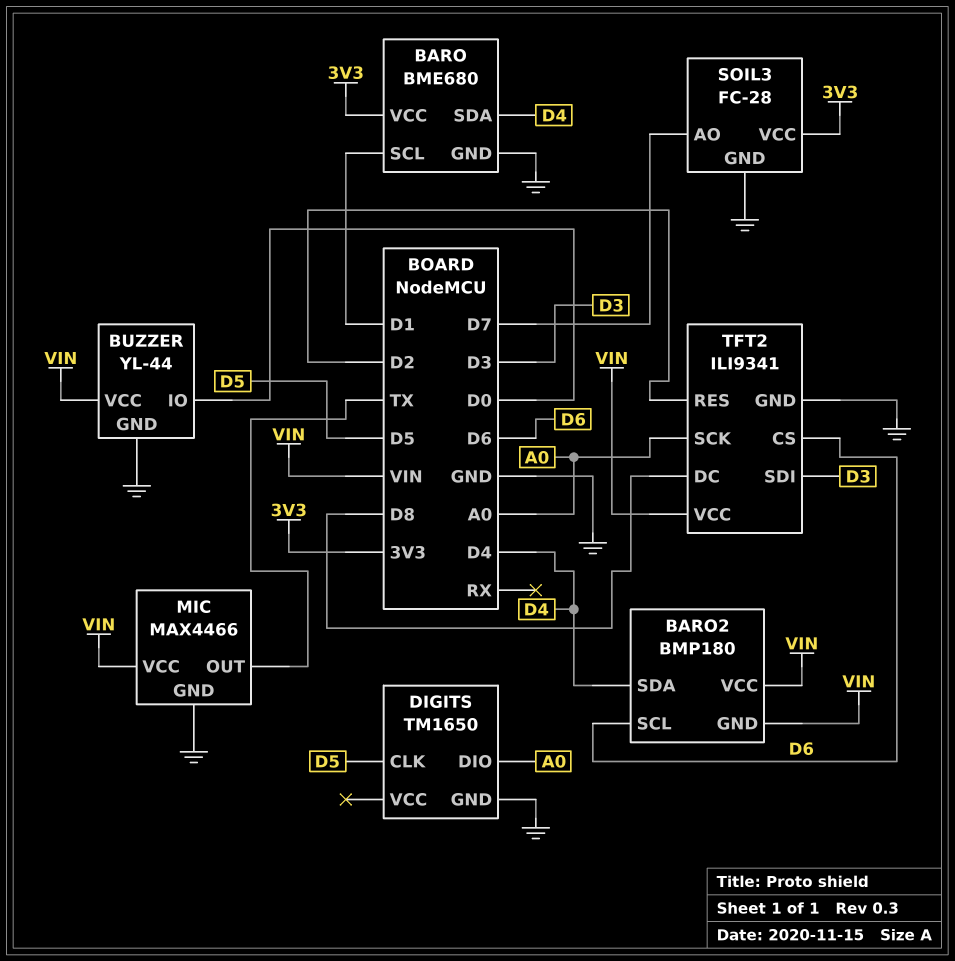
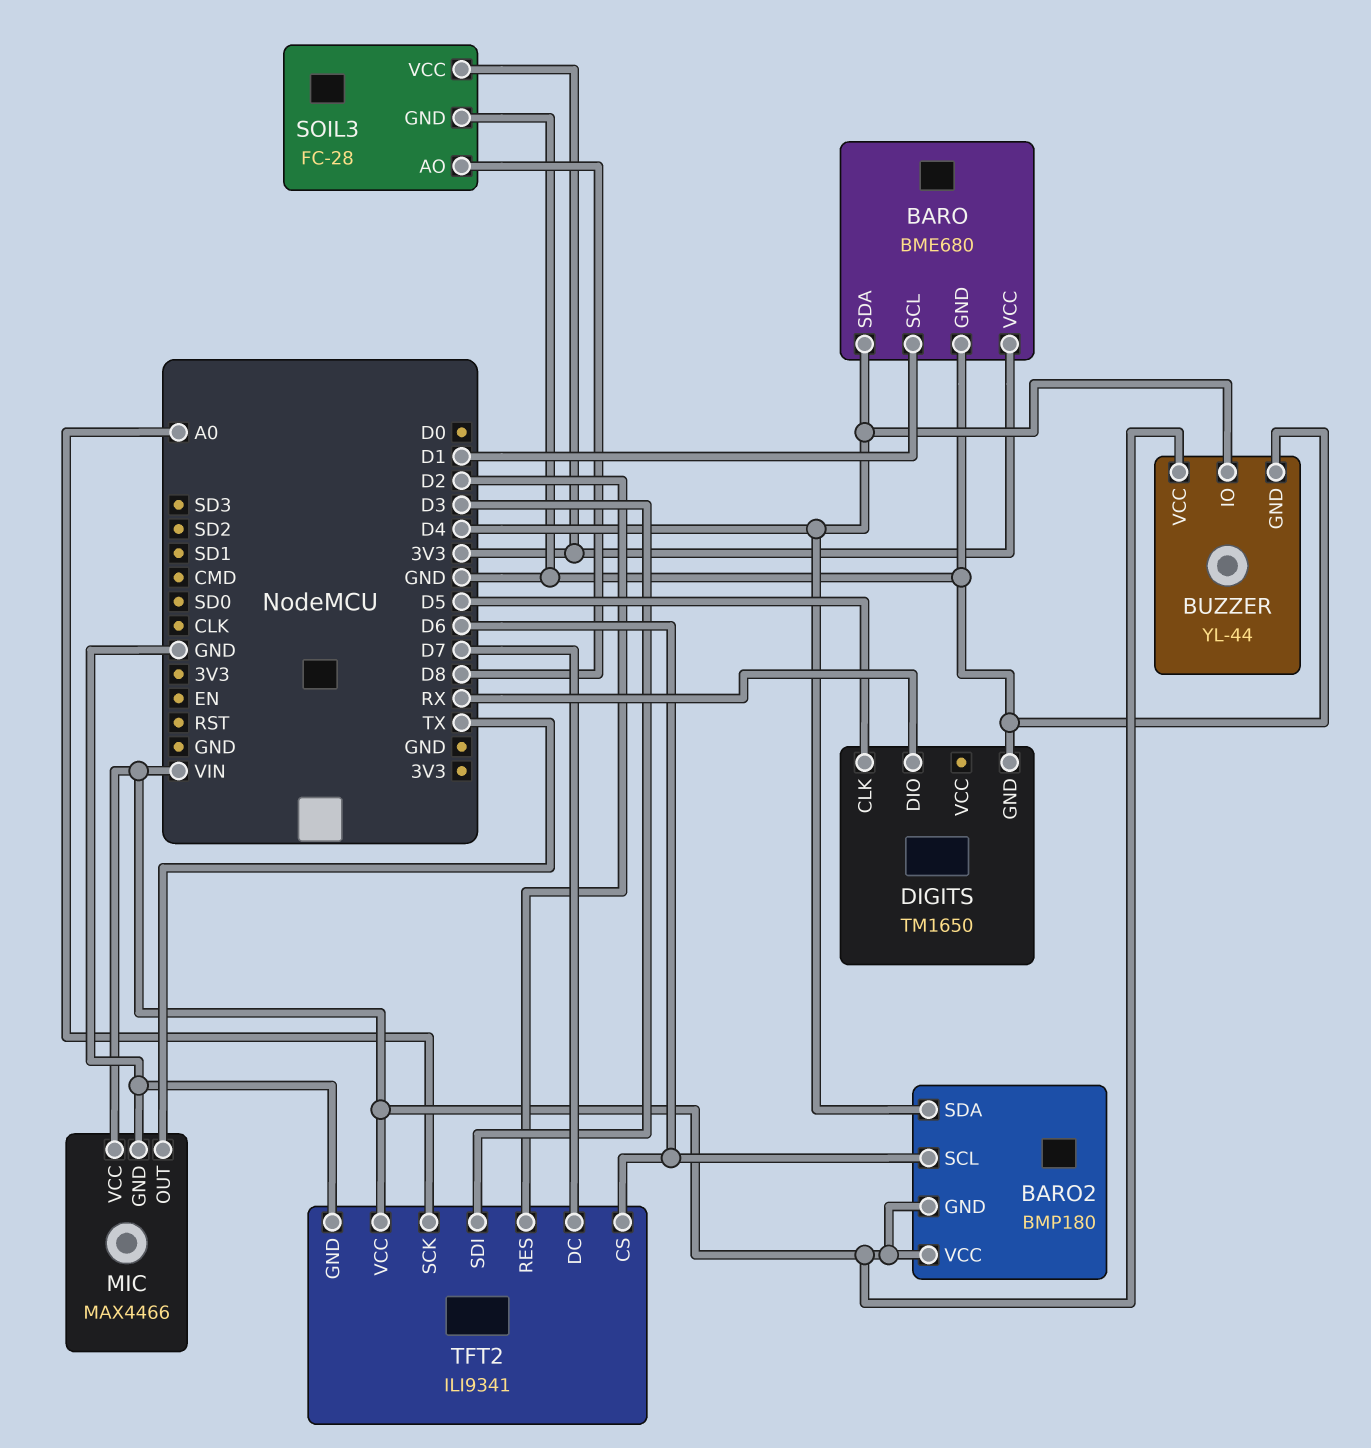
BUZZER pin IO: D0 -> D4
DIGITS pin DIO: A0 -> RX
SOIL3 pin AO: D7 -> D8
TFT2 pin DC: D8 -> D7

